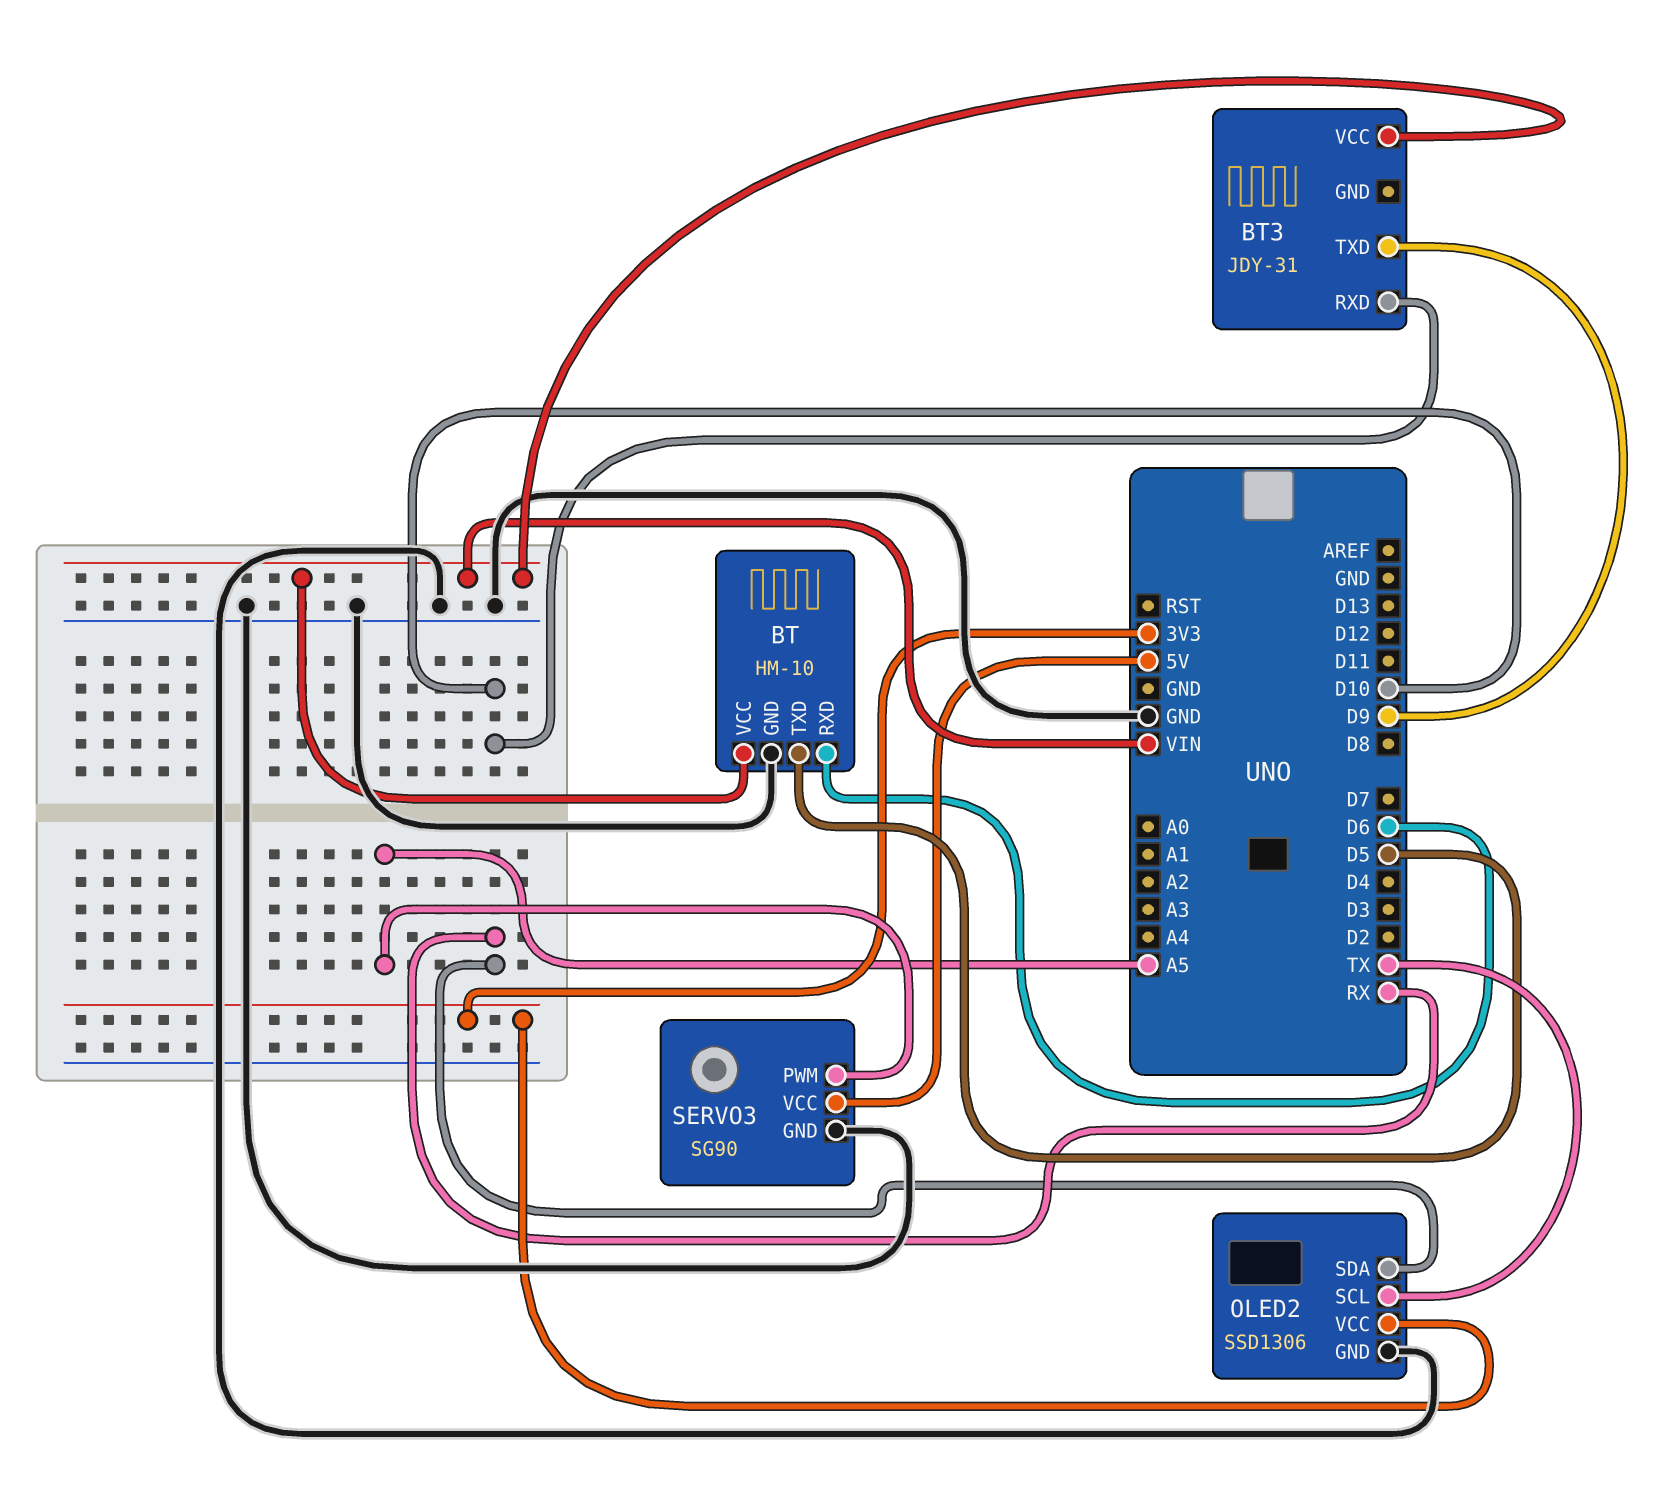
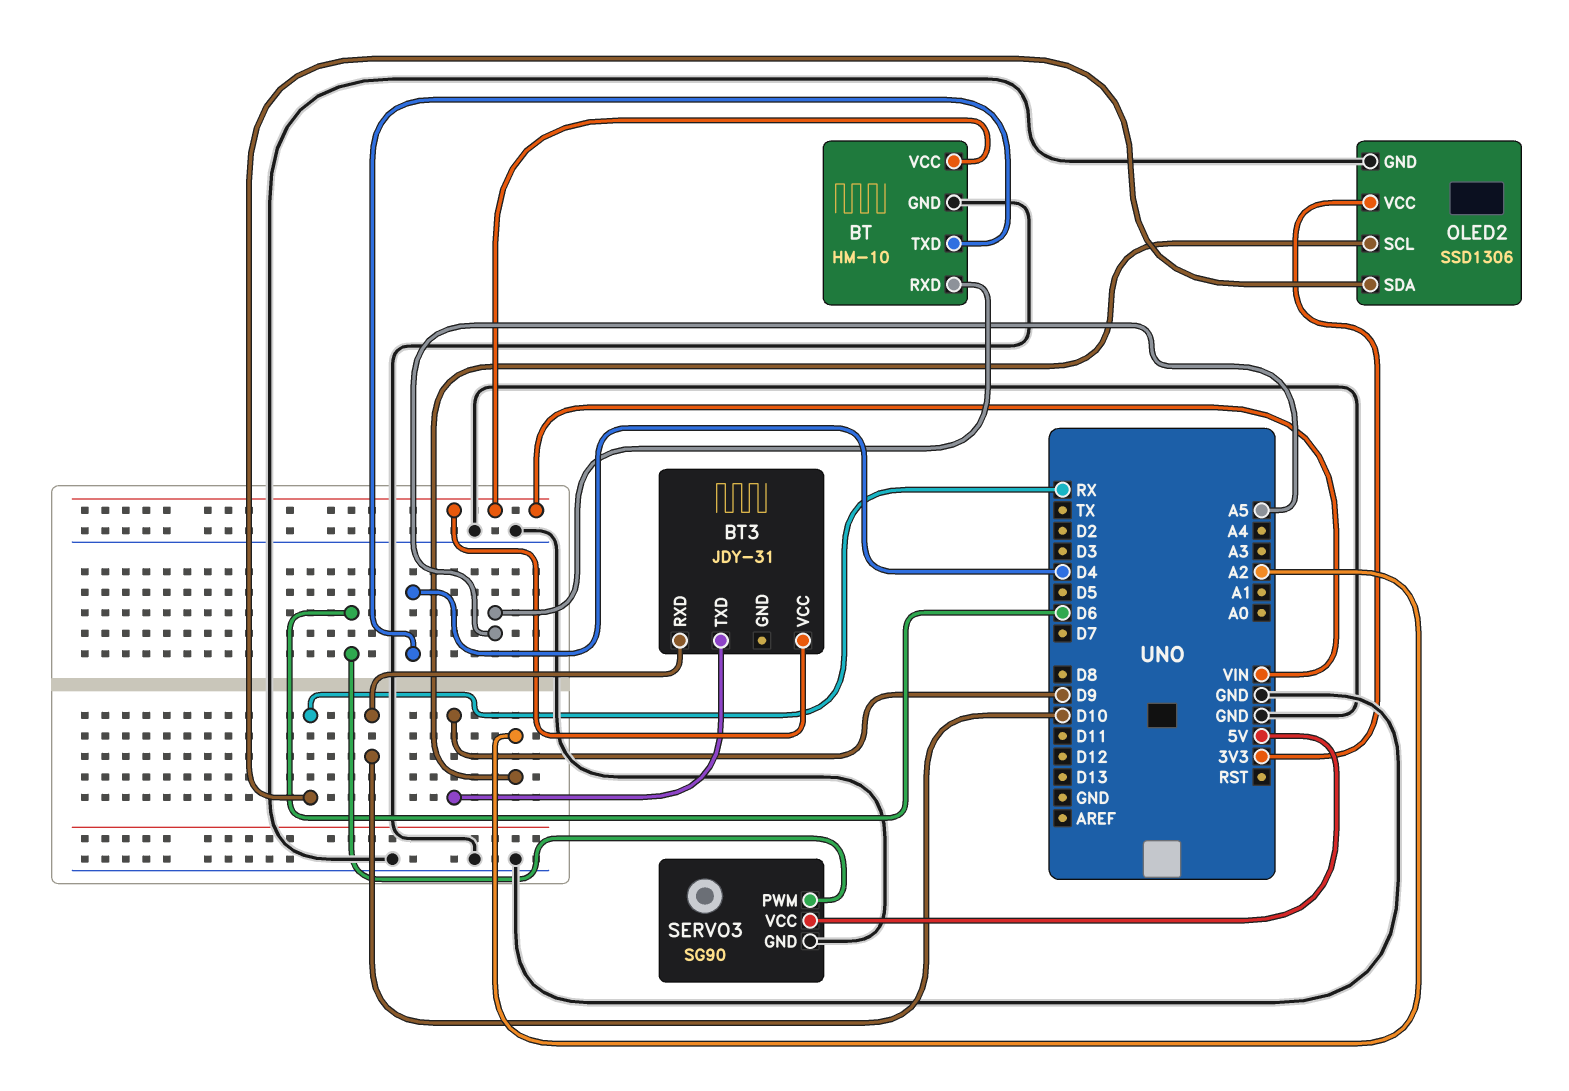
BT pin RXD: D6 -> A5
BT pin TXD: D5 -> D4
OLED2 pin SCL: TX -> A2
SERVO3 pin PWM: A5 -> D6

